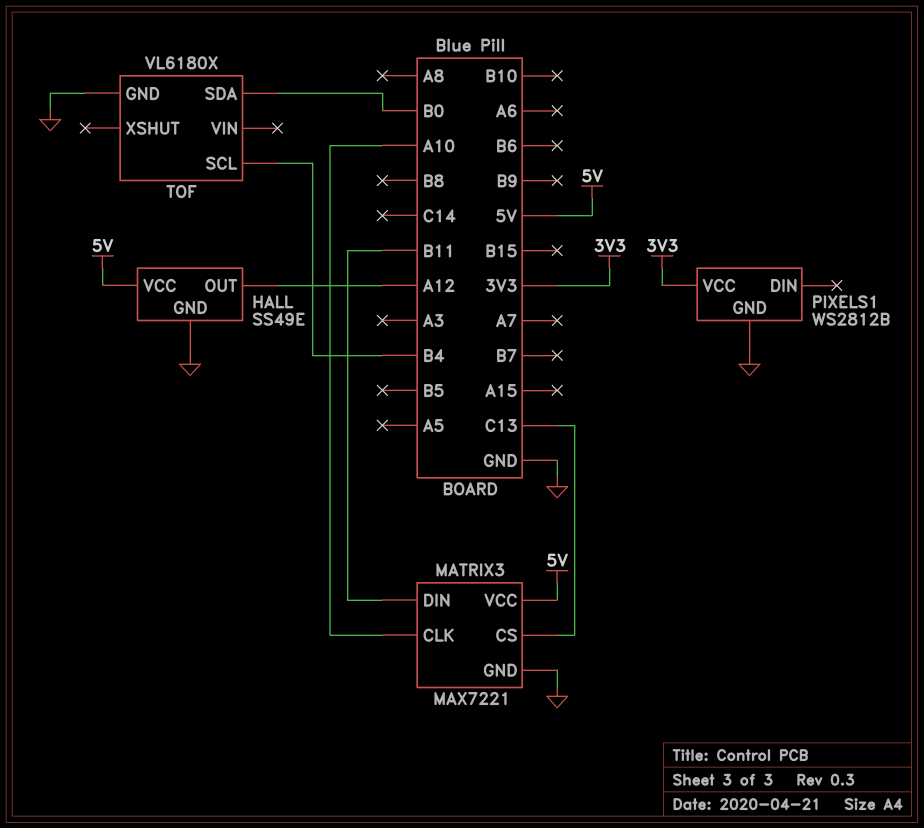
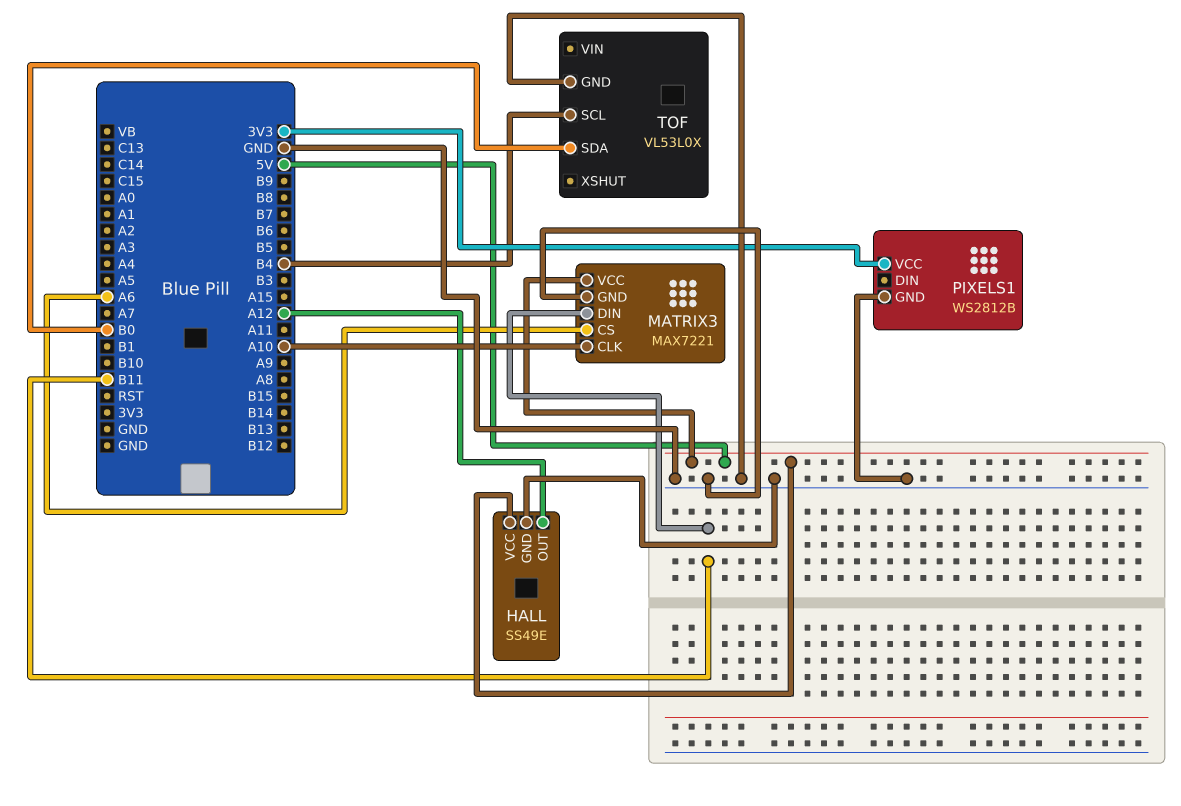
MATRIX3 pin CS: C13 -> A6
TOF: VL6180X -> VL53L0X

